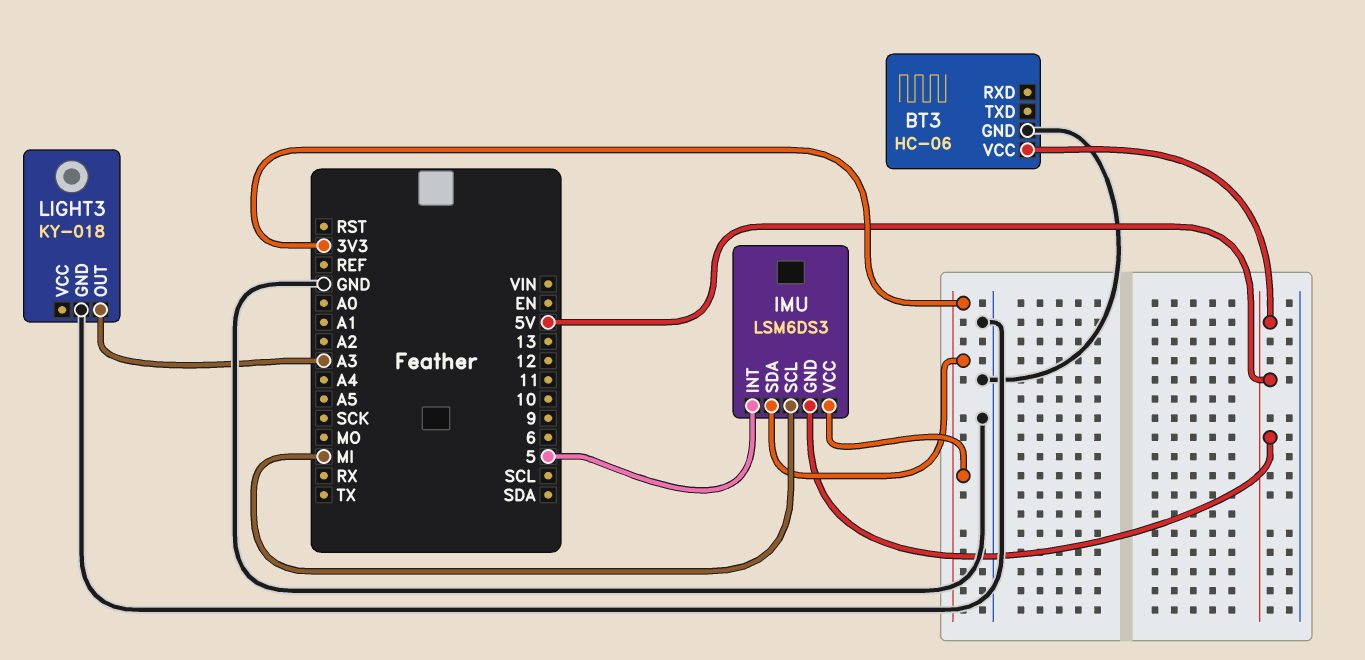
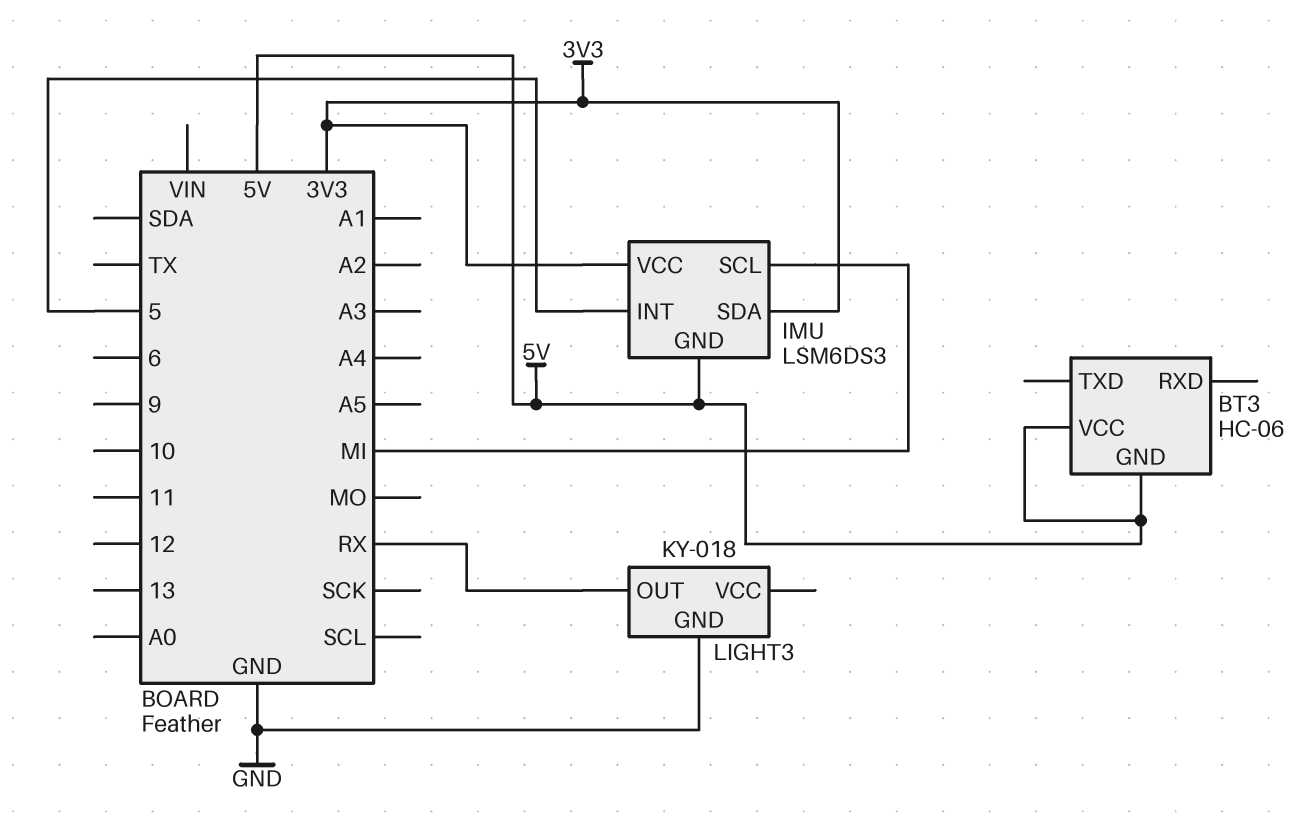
BT3 pin GND: GND -> 5V
LIGHT3 pin OUT: A3 -> RX

